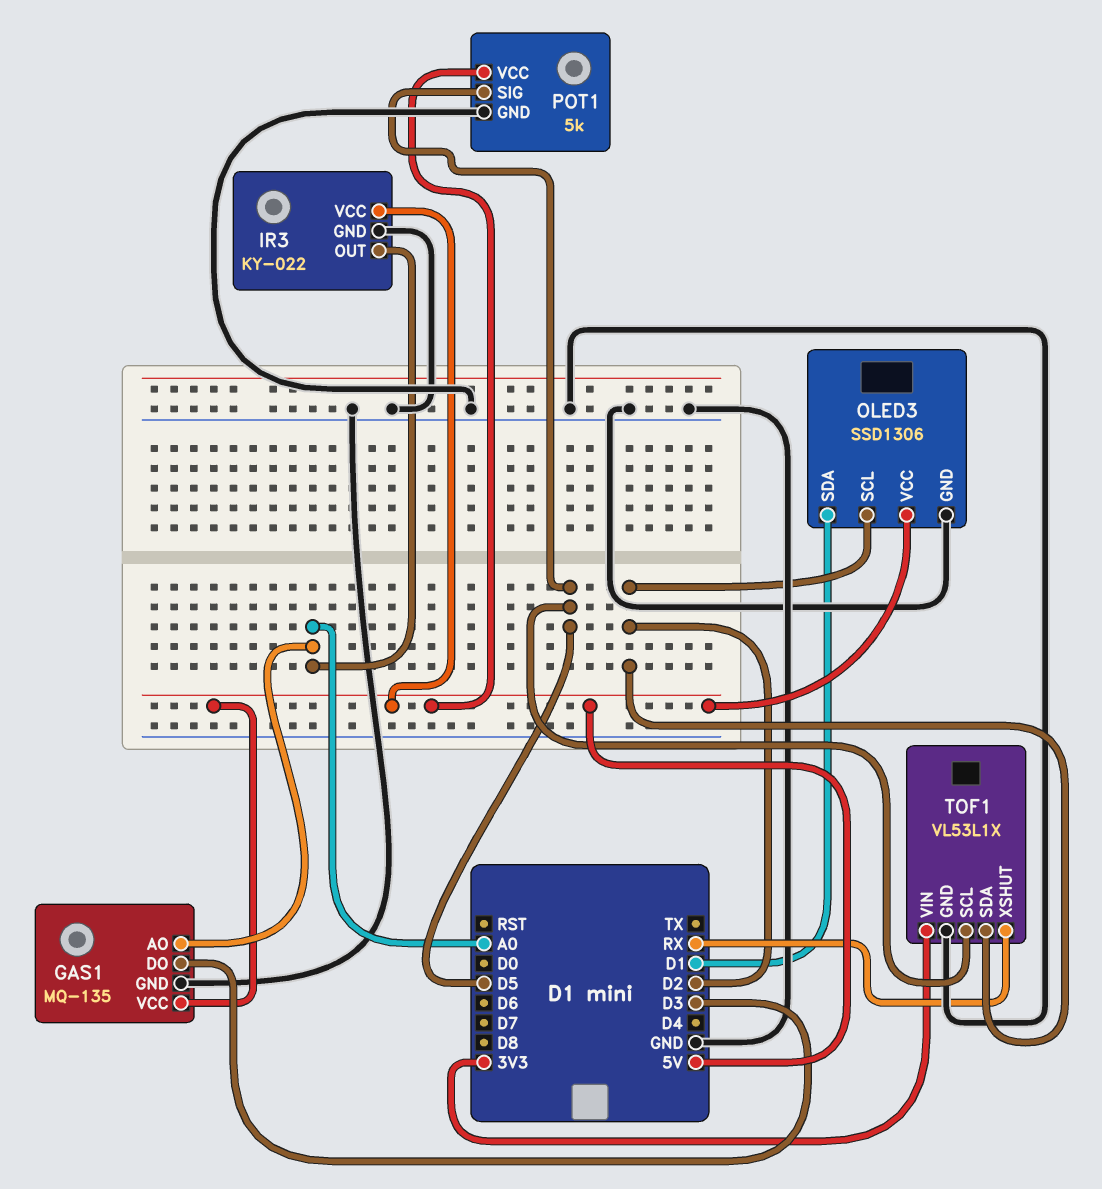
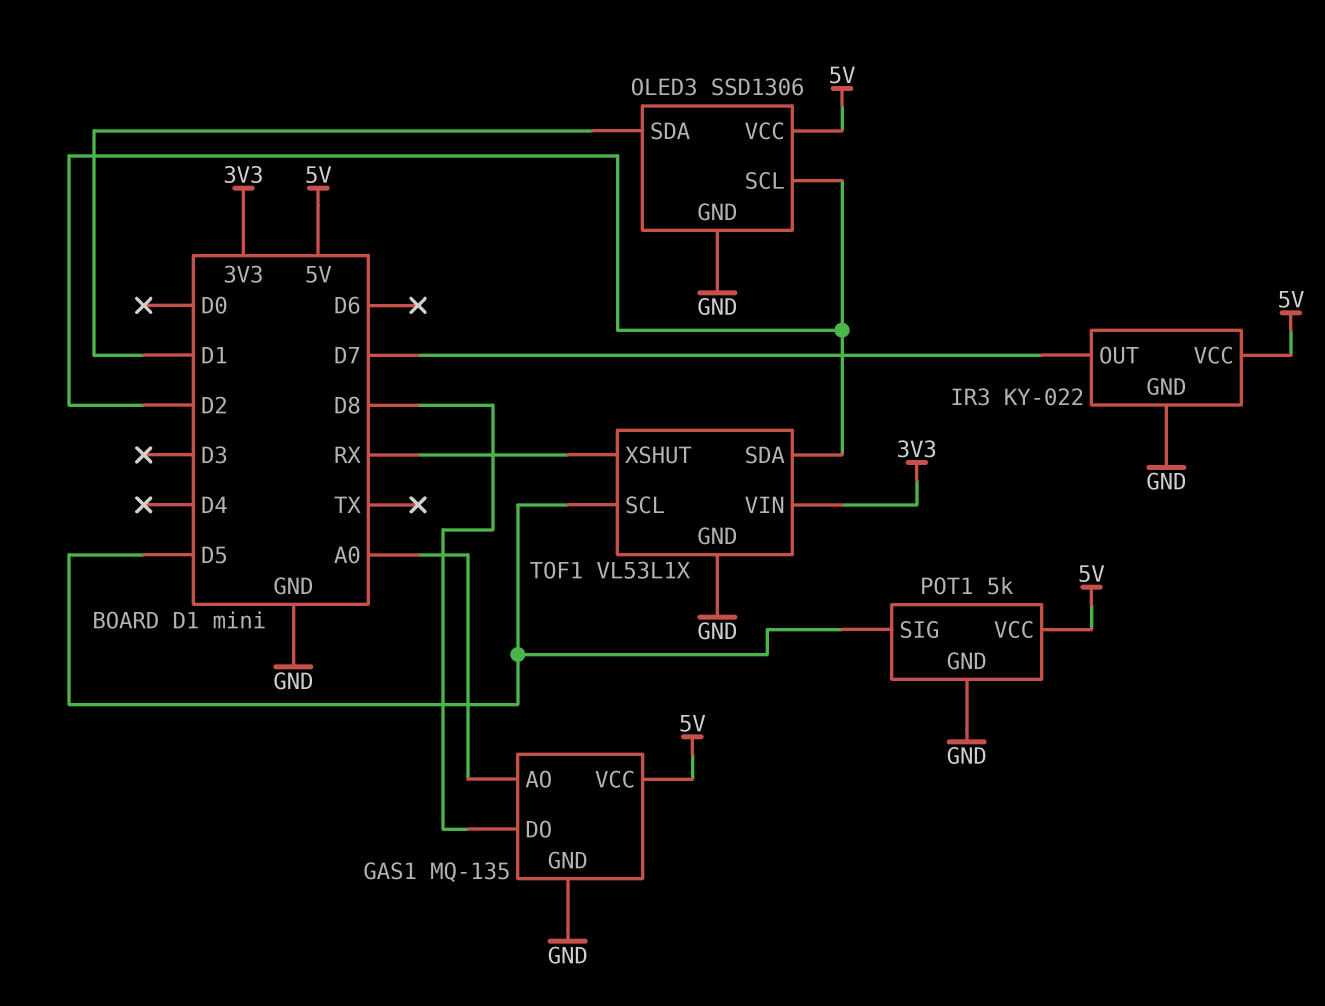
GAS1 pin DO: D3 -> D8
IR3 pin OUT: A0 -> D7

